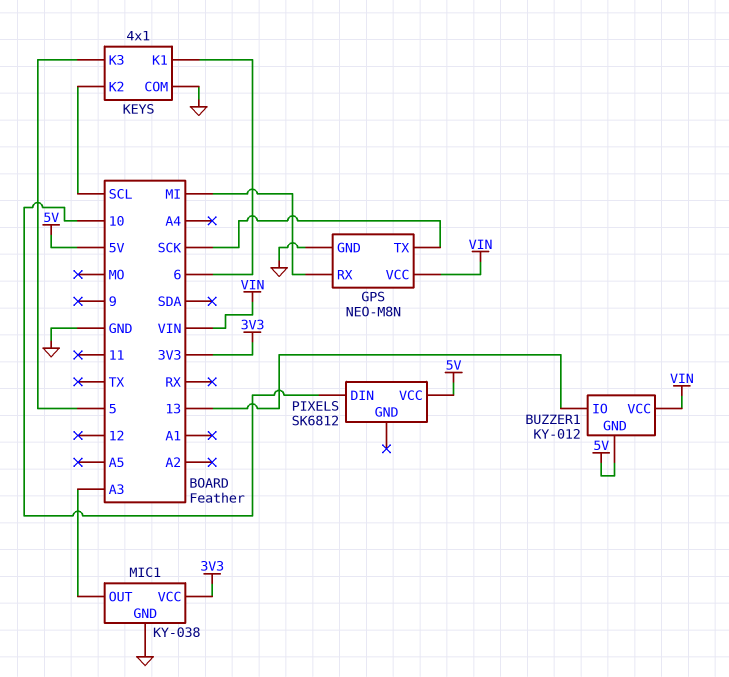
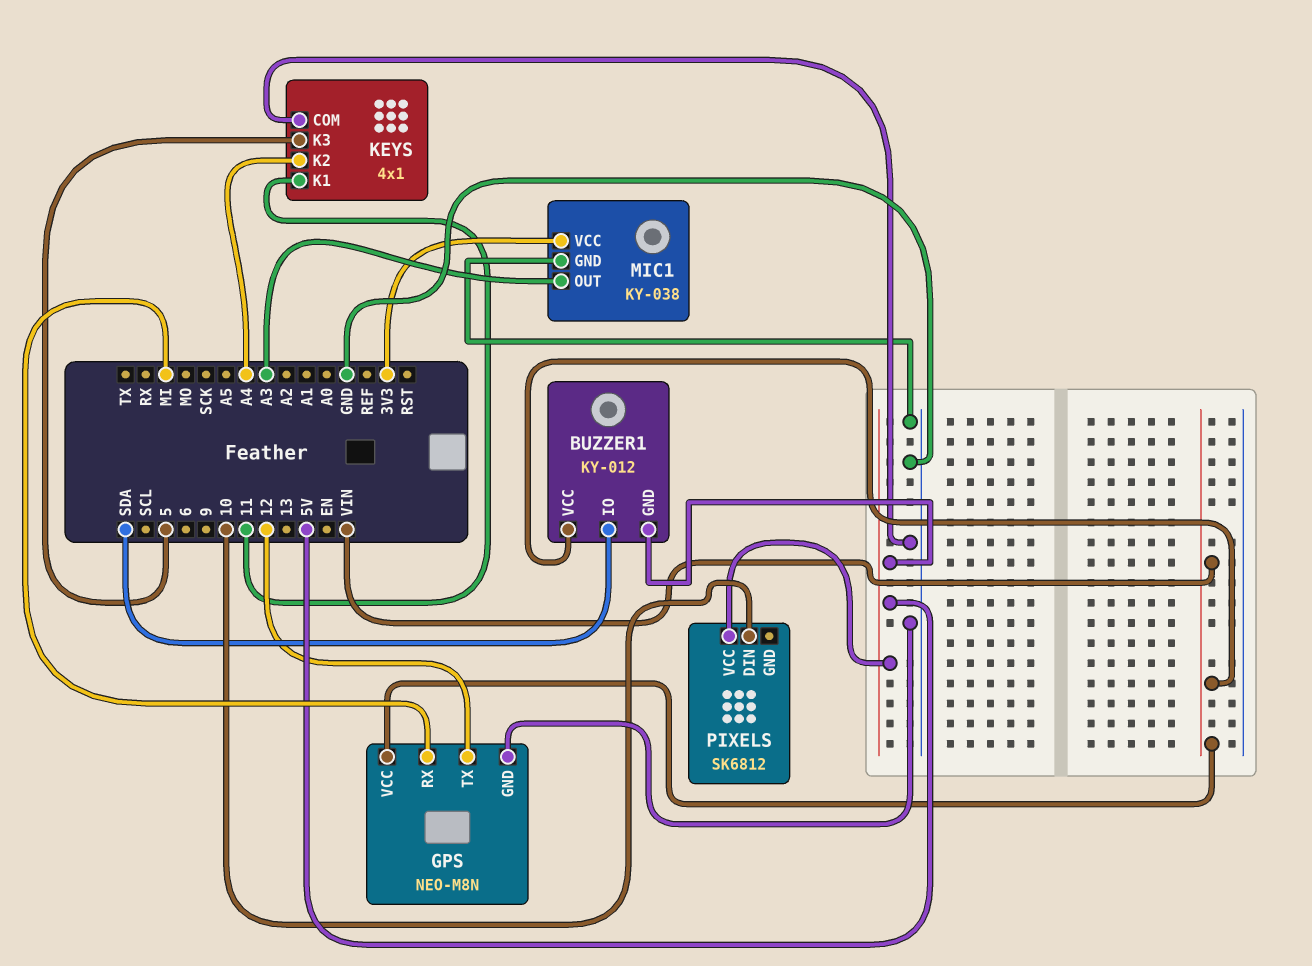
BUZZER1 pin IO: 13 -> SDA
GPS pin TX: SCK -> 12
KEYS pin K1: 6 -> 11
KEYS pin K2: SCL -> A4

